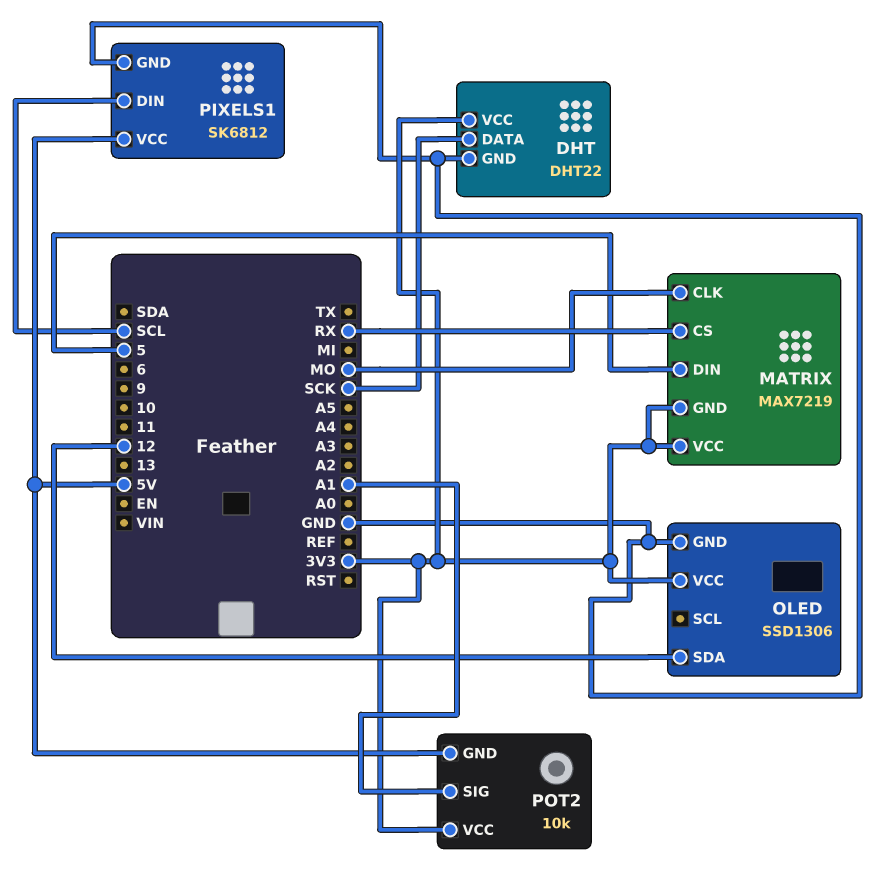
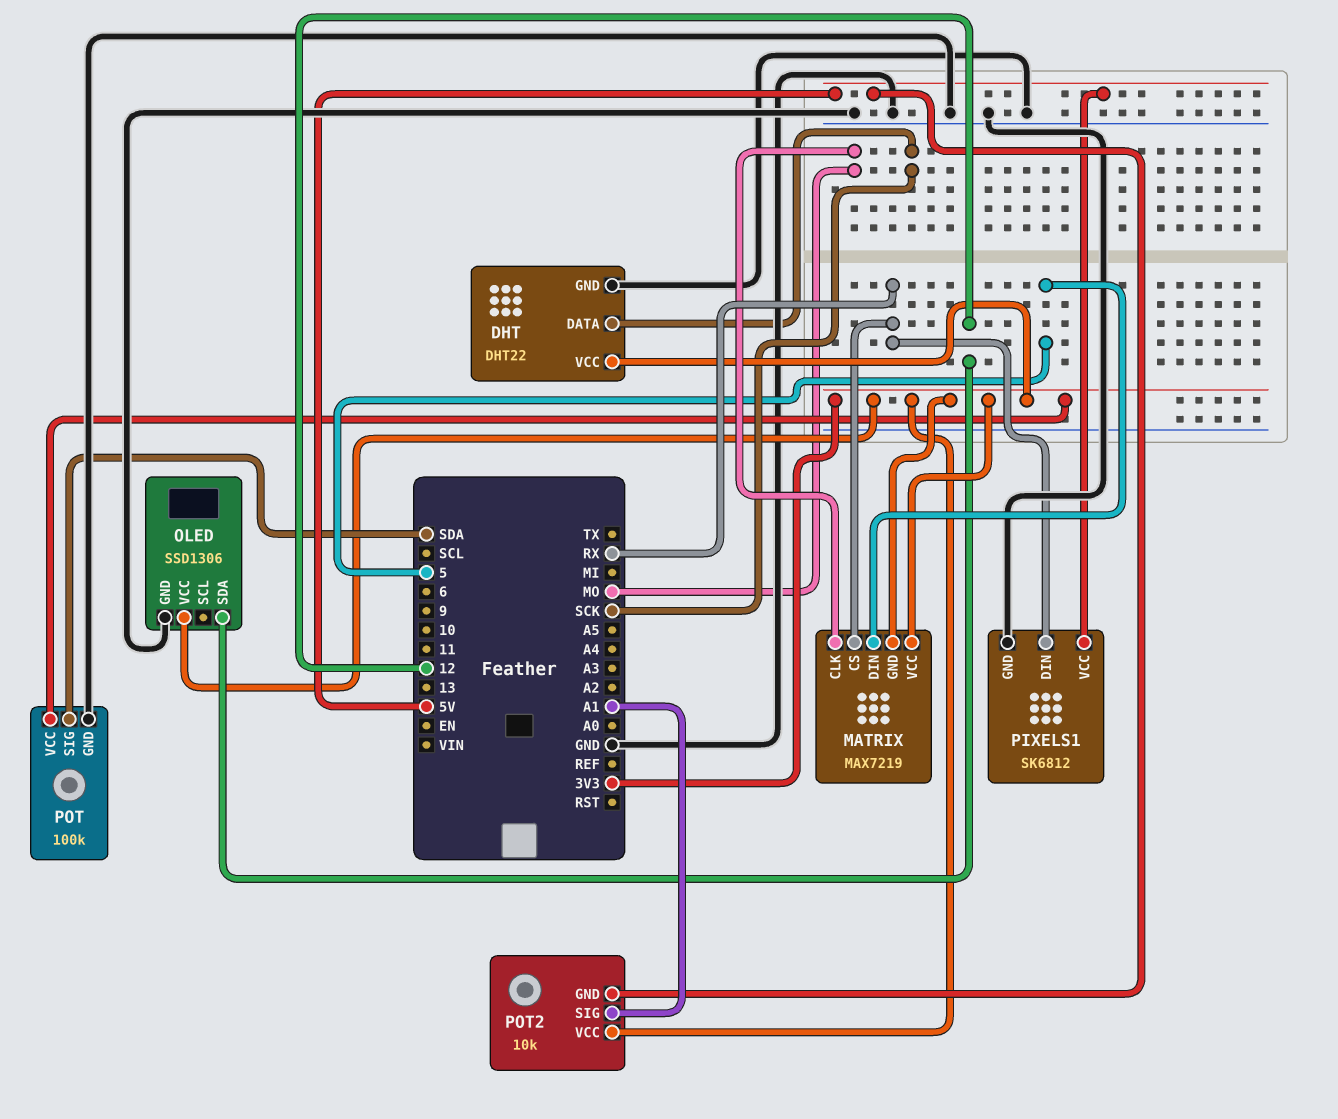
PIXELS1 pin DIN: SCL -> RX
POT: none -> 100k
POT pin GND: none -> GND
POT pin SIG: none -> SDA
POT pin VCC: none -> 3V3

